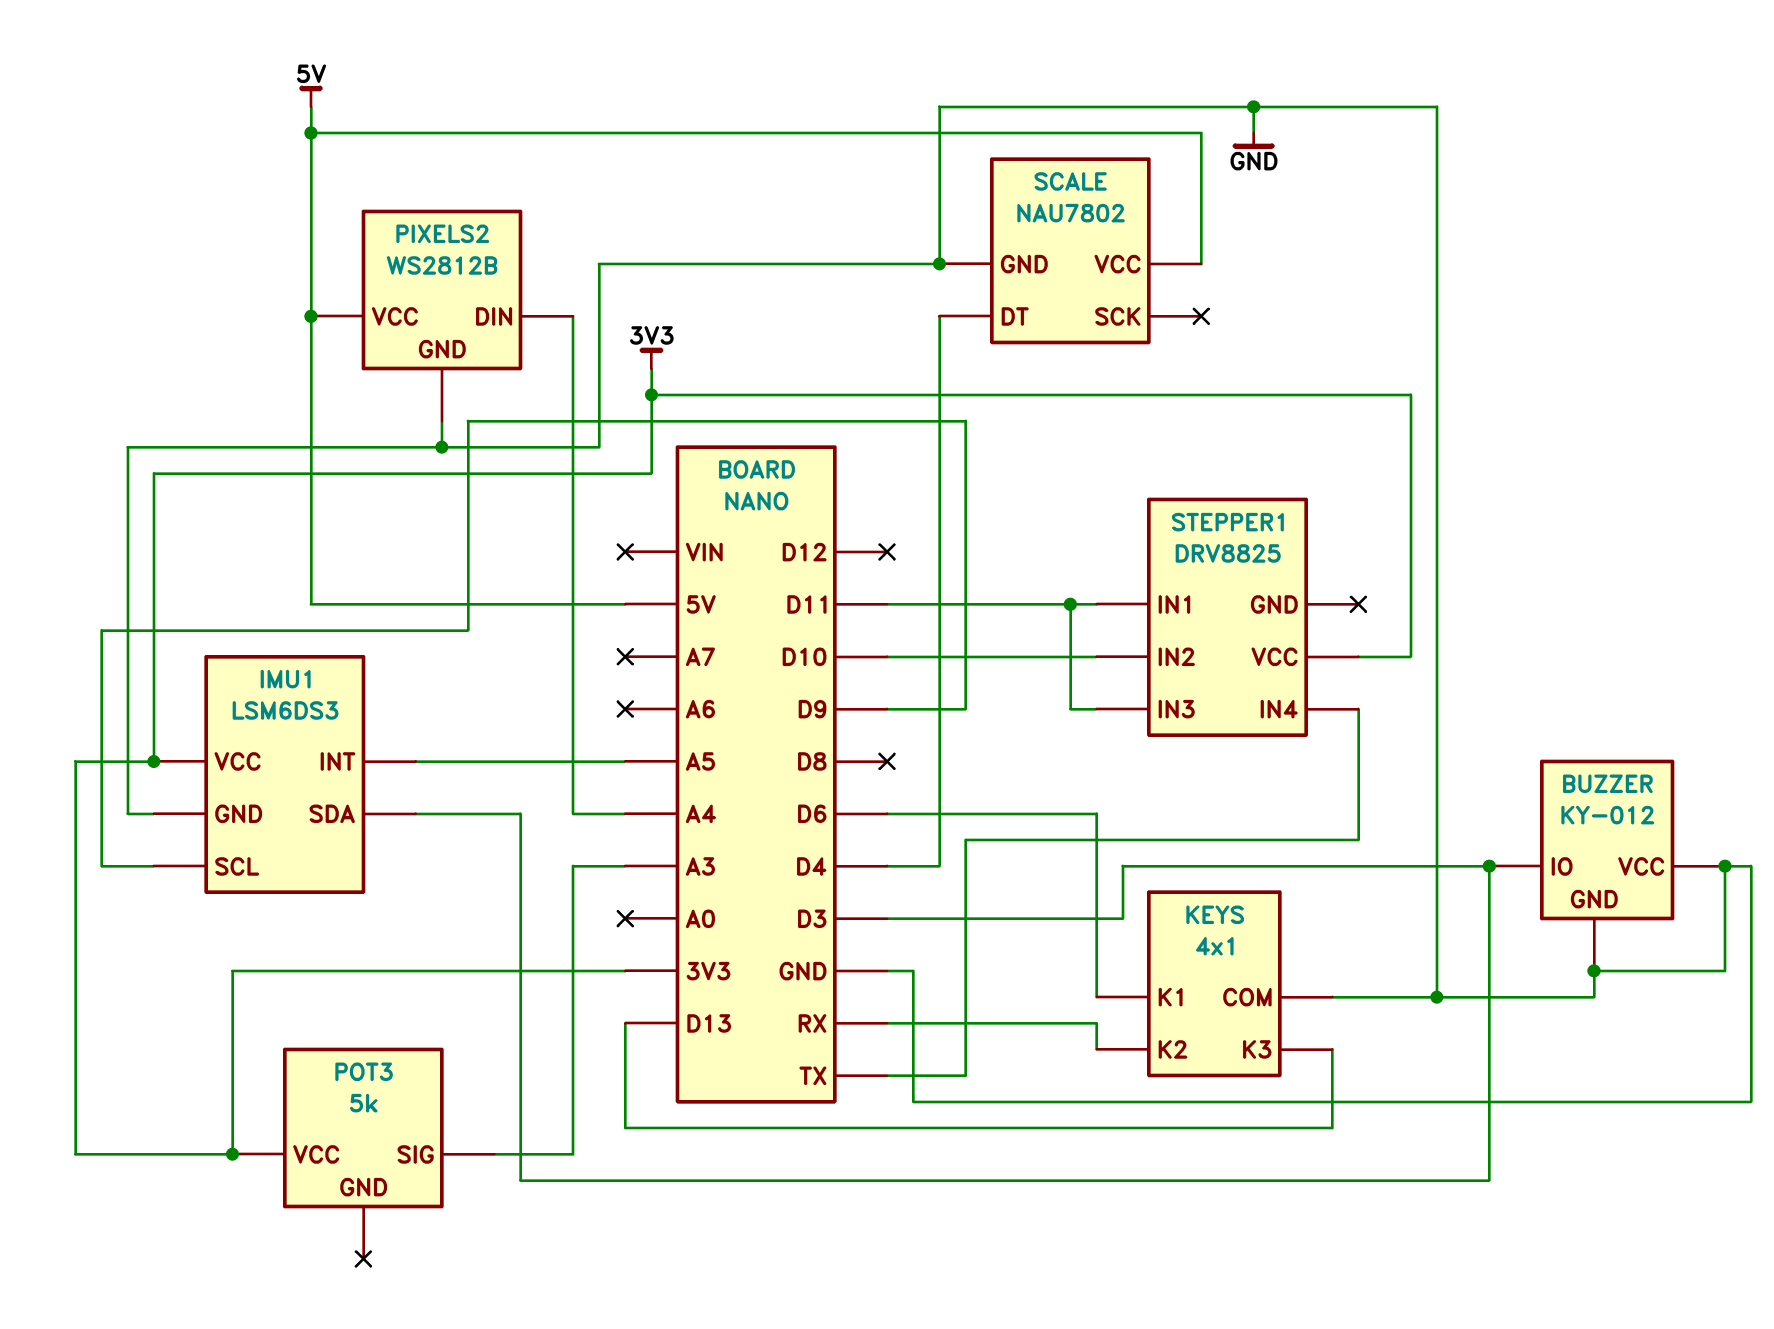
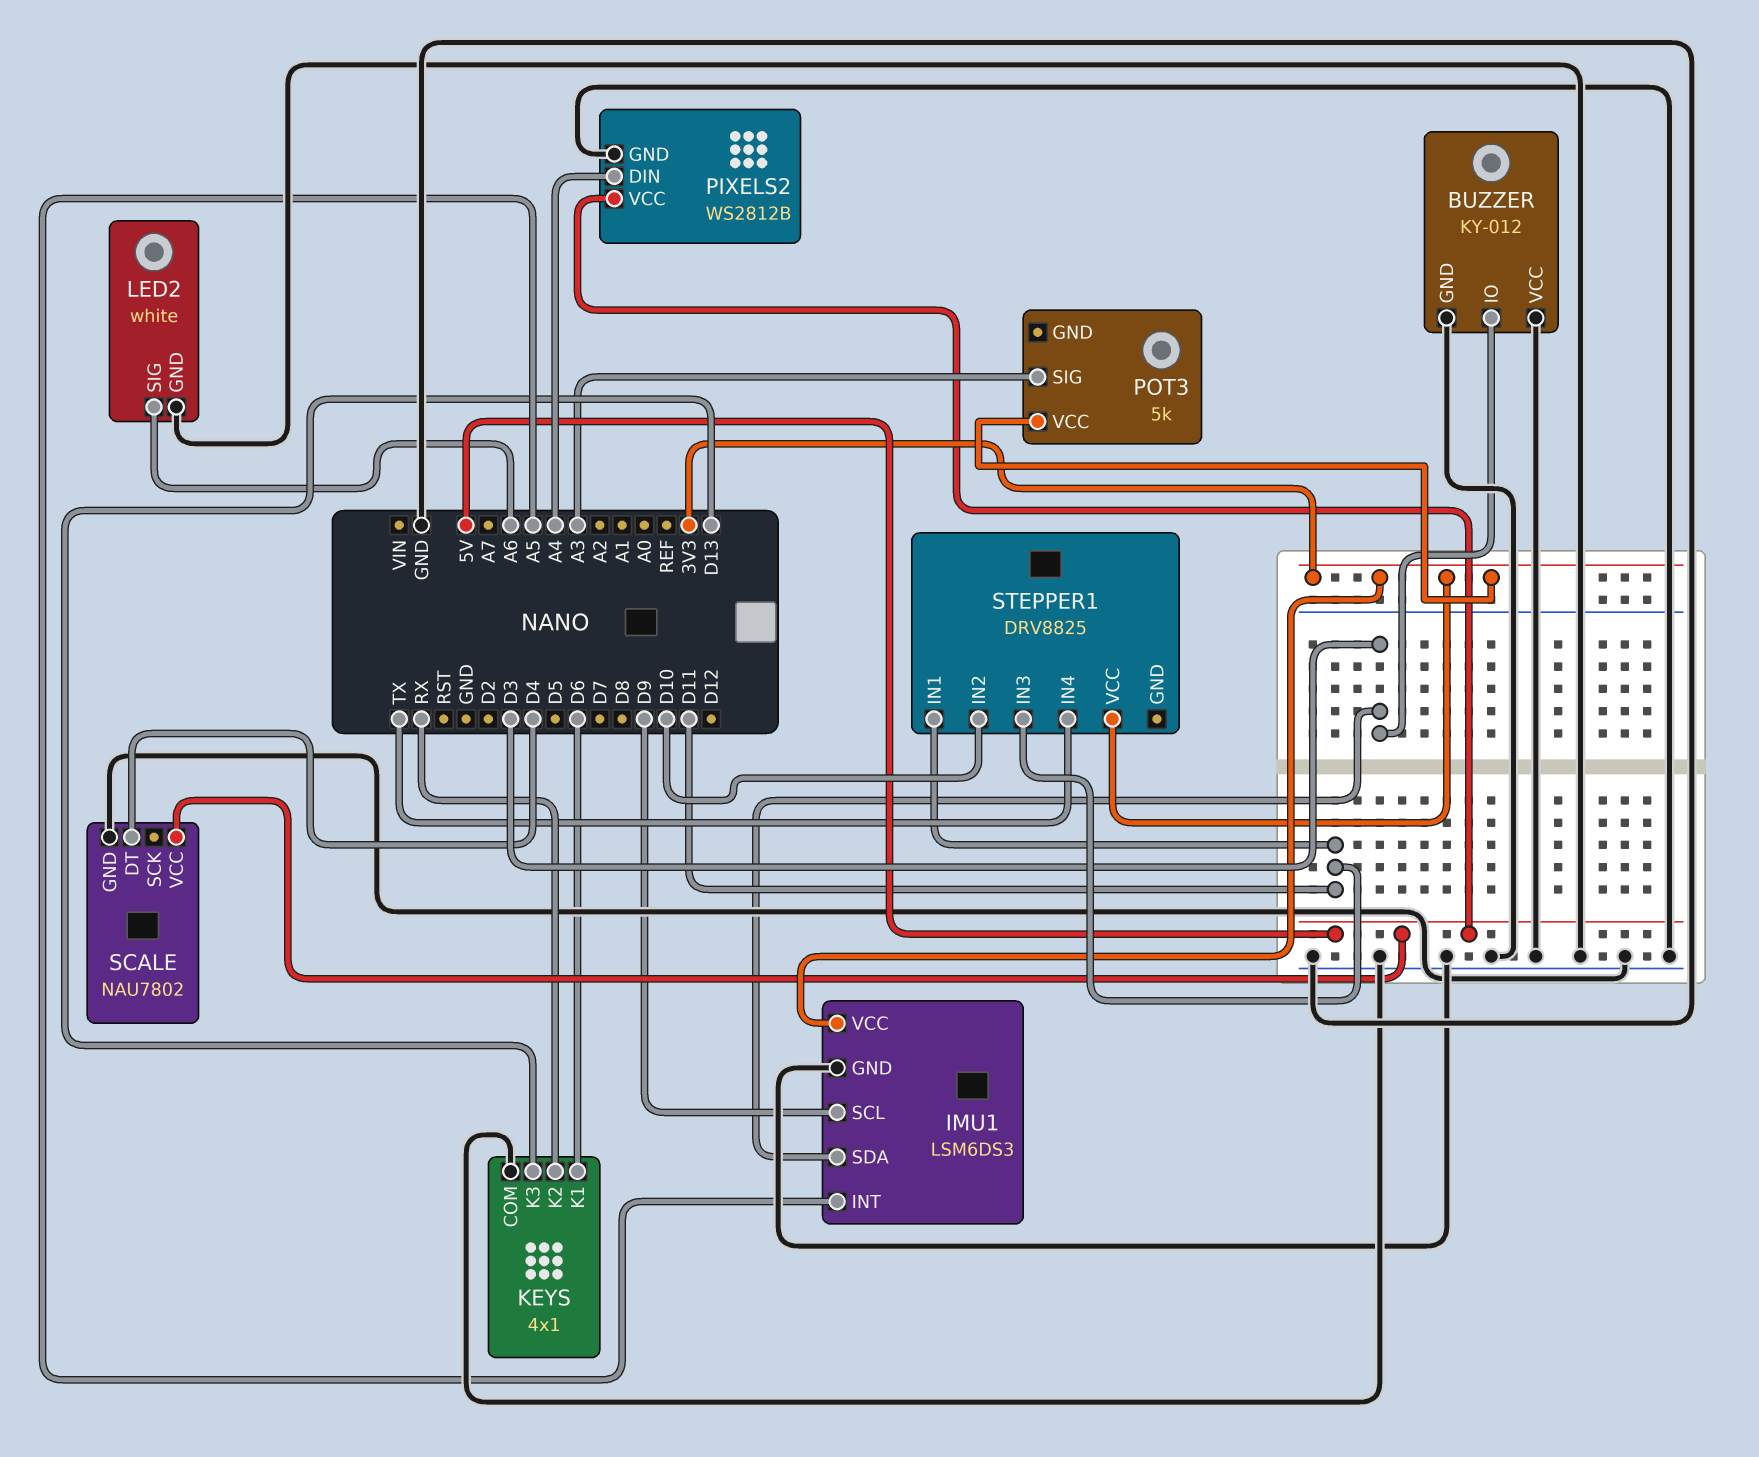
LED2: none -> white
LED2 pin GND: none -> GND
LED2 pin SIG: none -> A6

